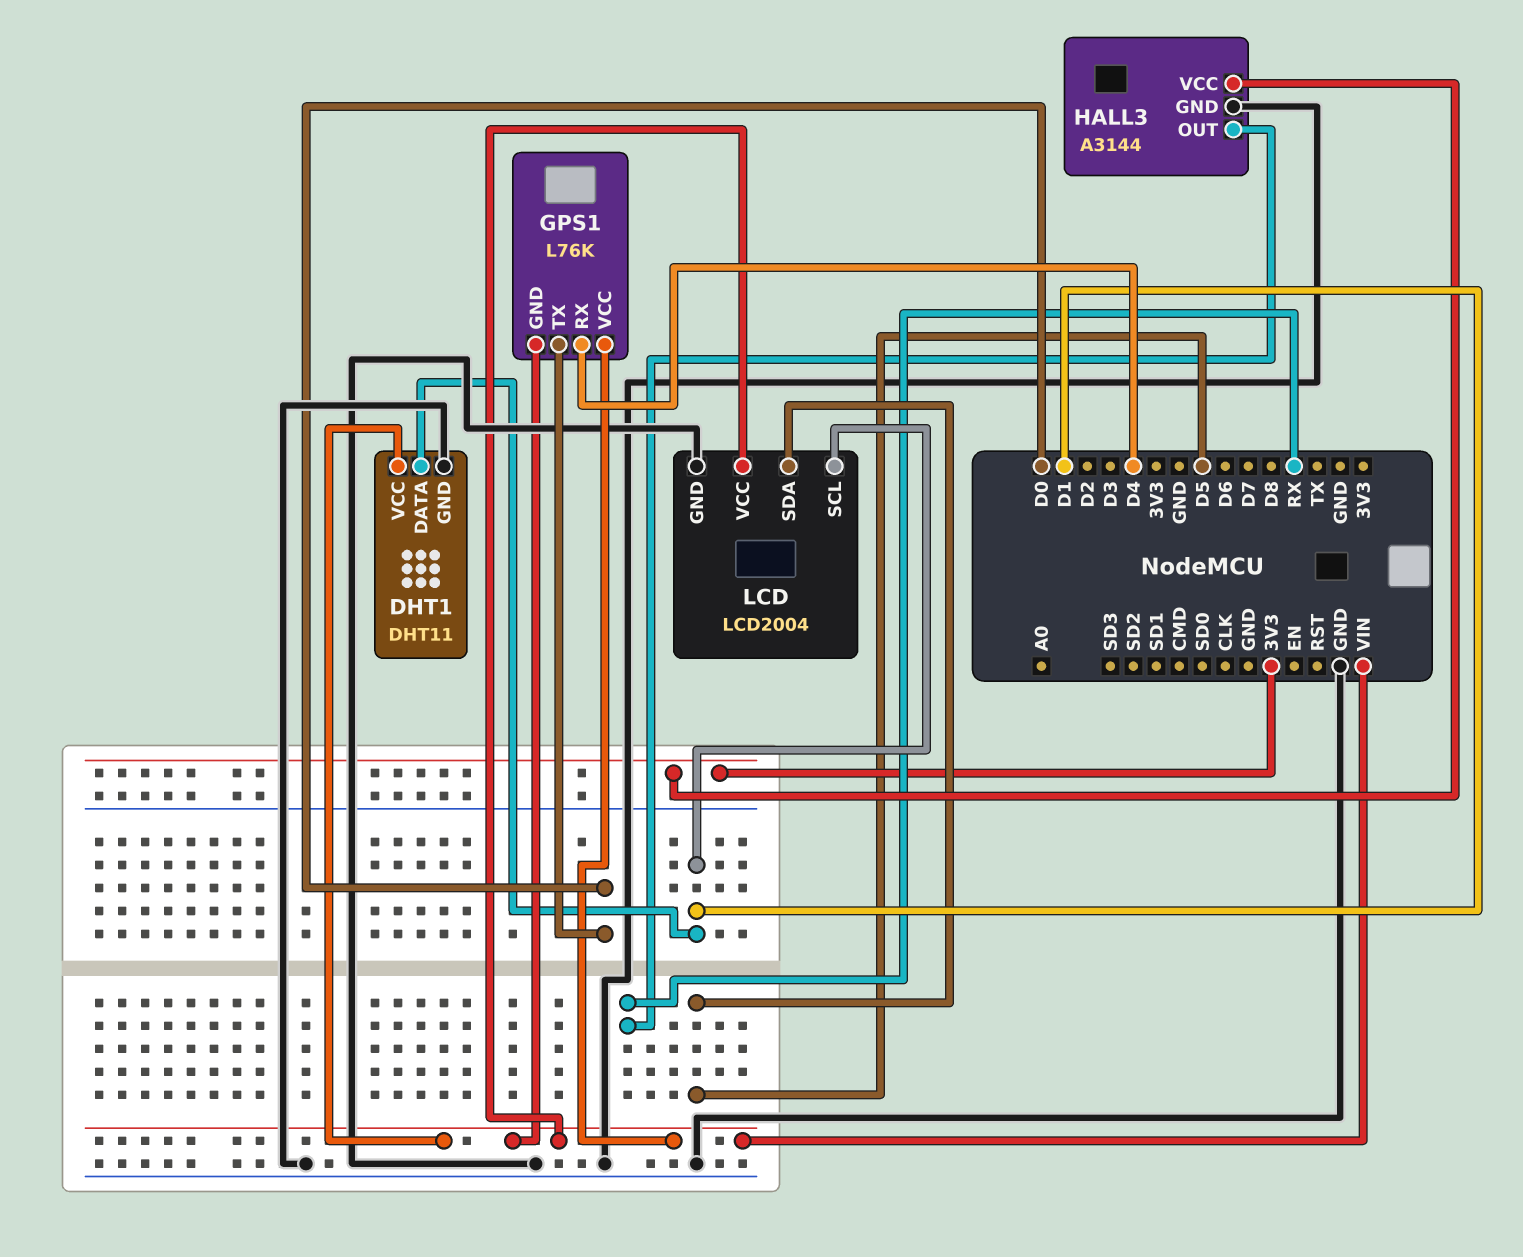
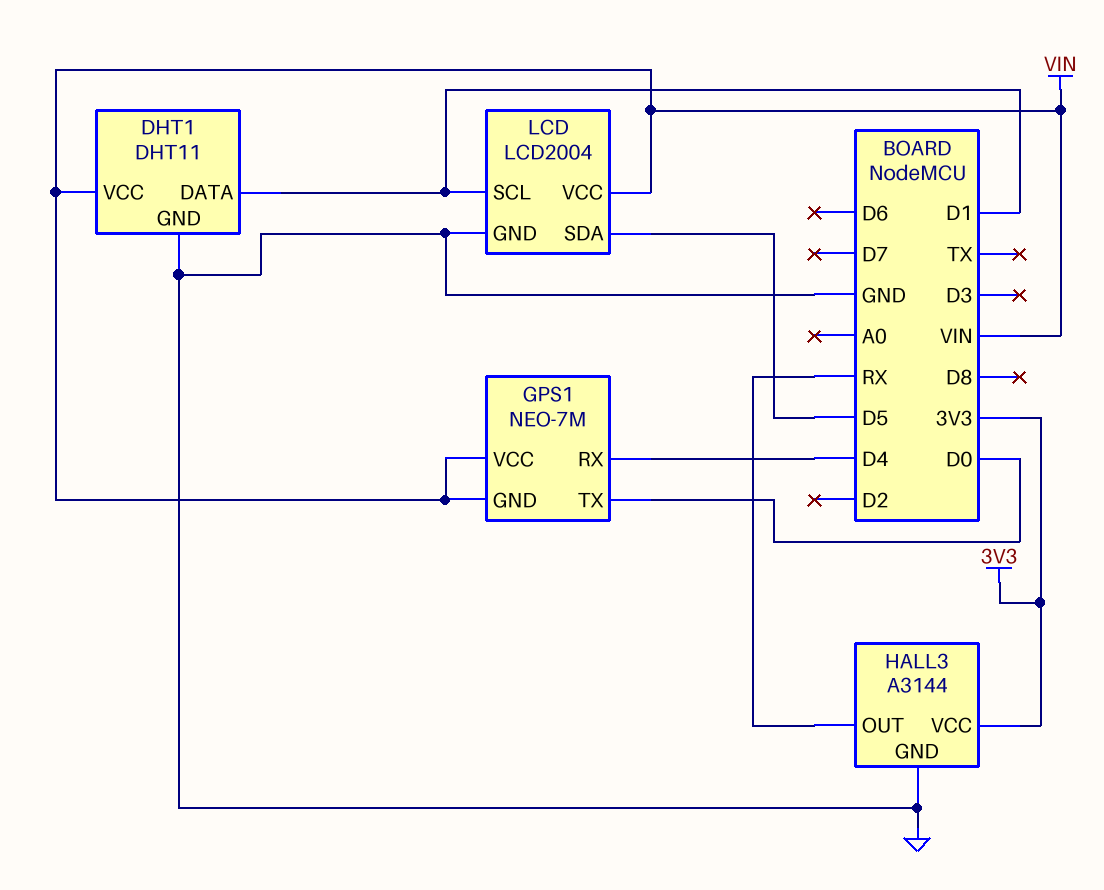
GPS1: L76K -> NEO-7M

